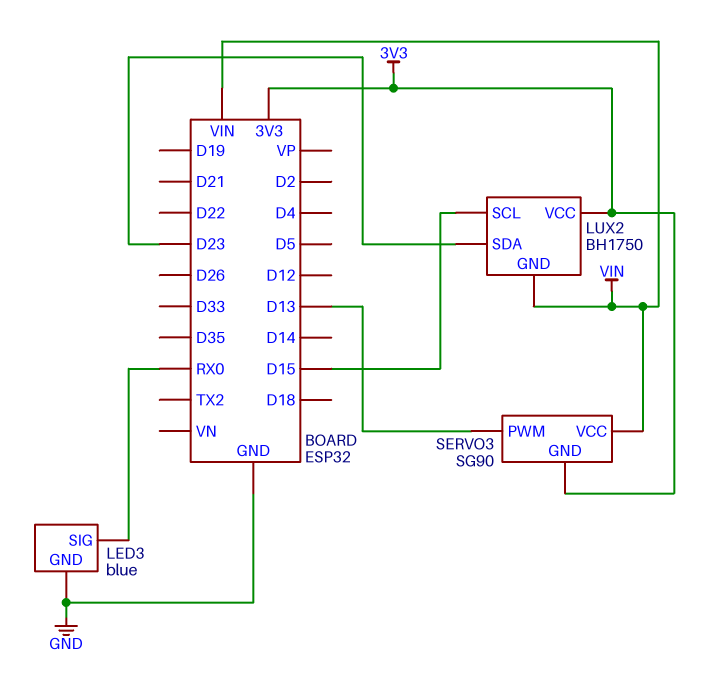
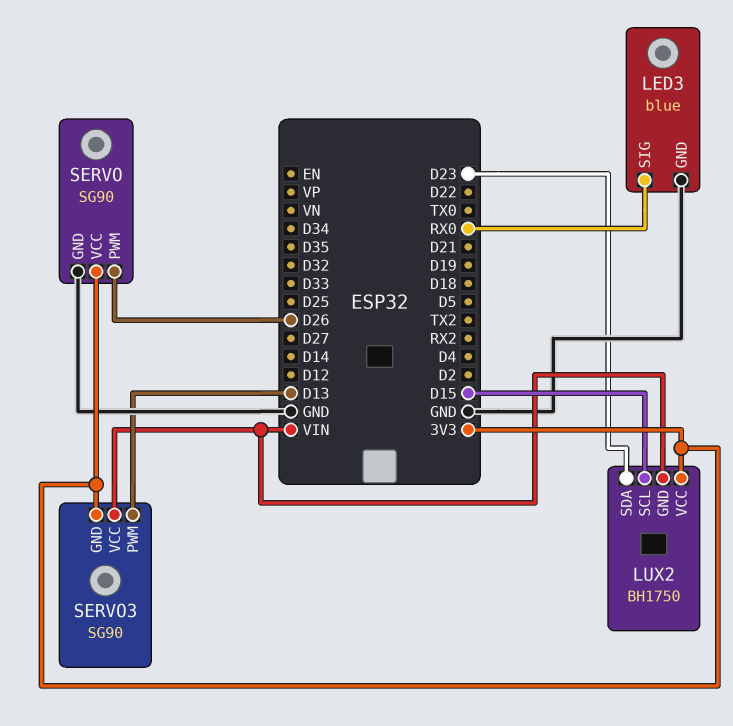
SERVO: none -> SG90
SERVO pin GND: none -> GND
SERVO pin PWM: none -> D26
SERVO pin VCC: none -> 3V3

